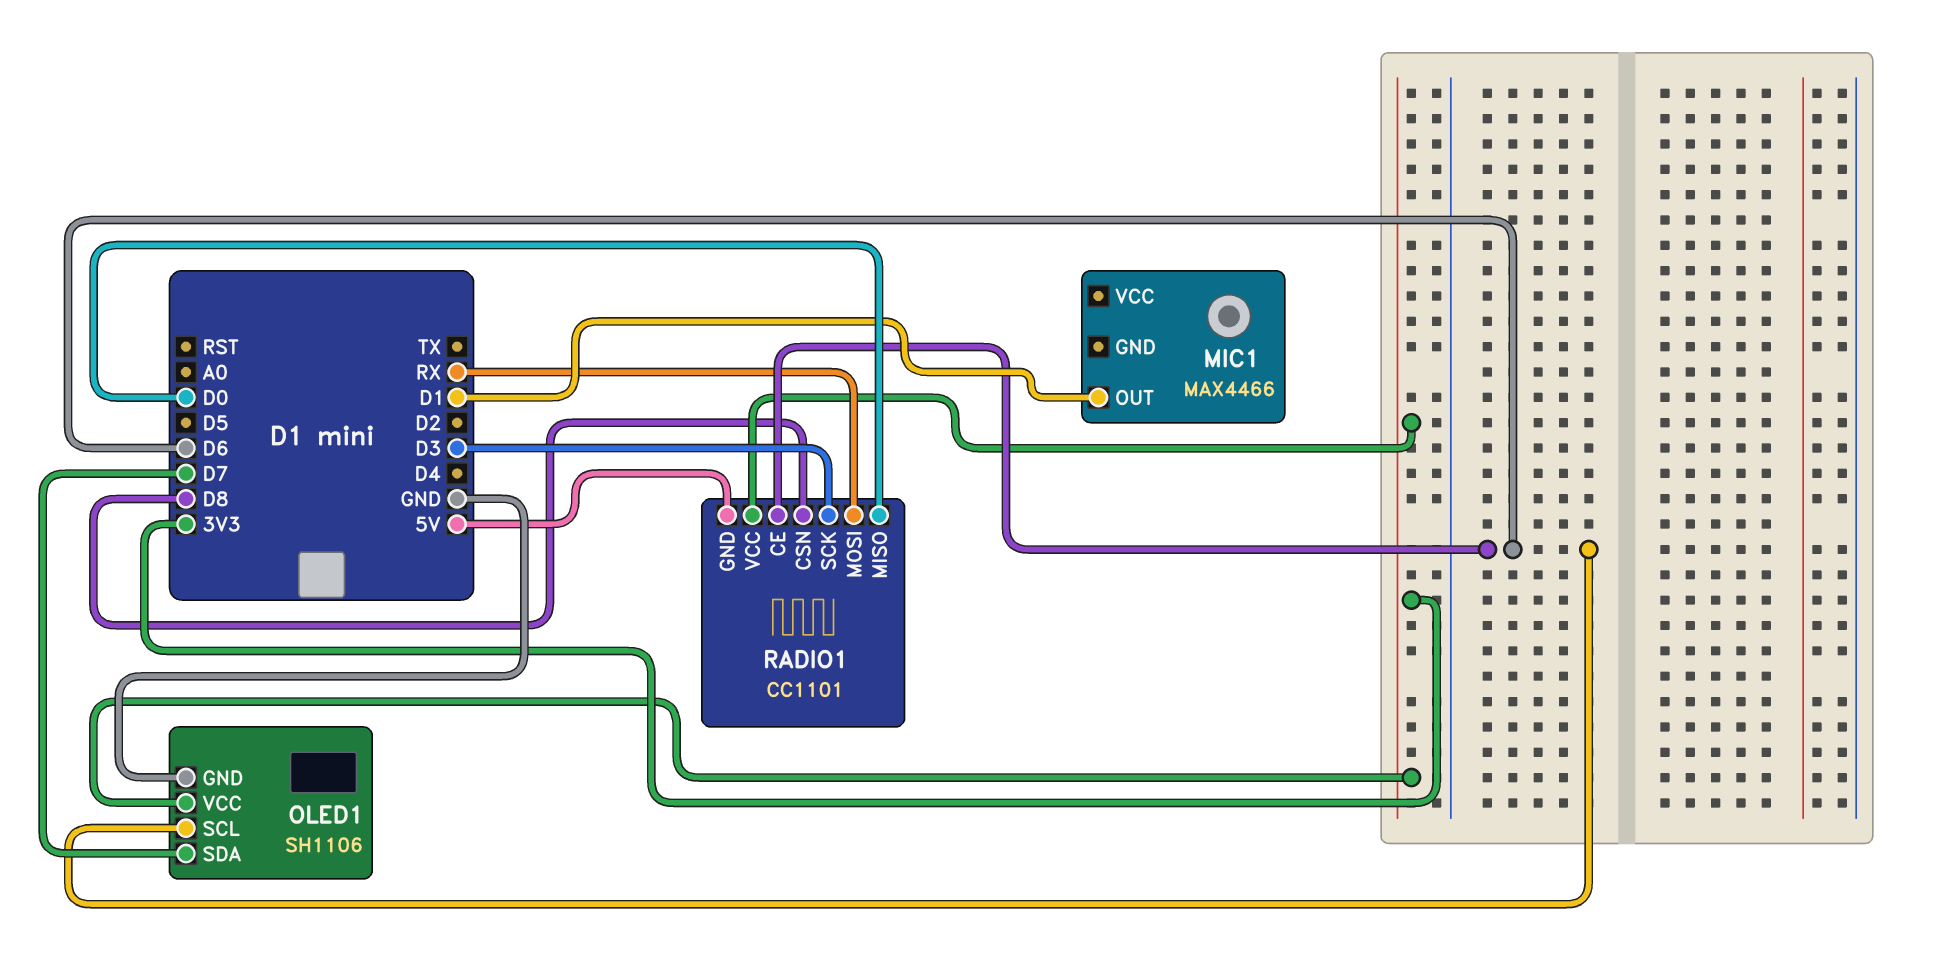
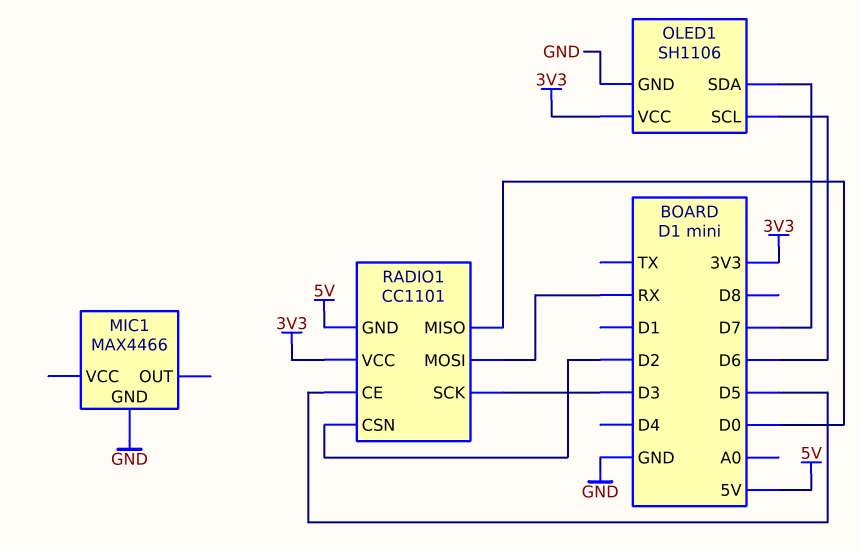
MIC1 pin GND: none -> GND
MIC1 pin OUT: D1 -> none
RADIO1 pin CE: D6 -> D5
RADIO1 pin CSN: D8 -> D2

